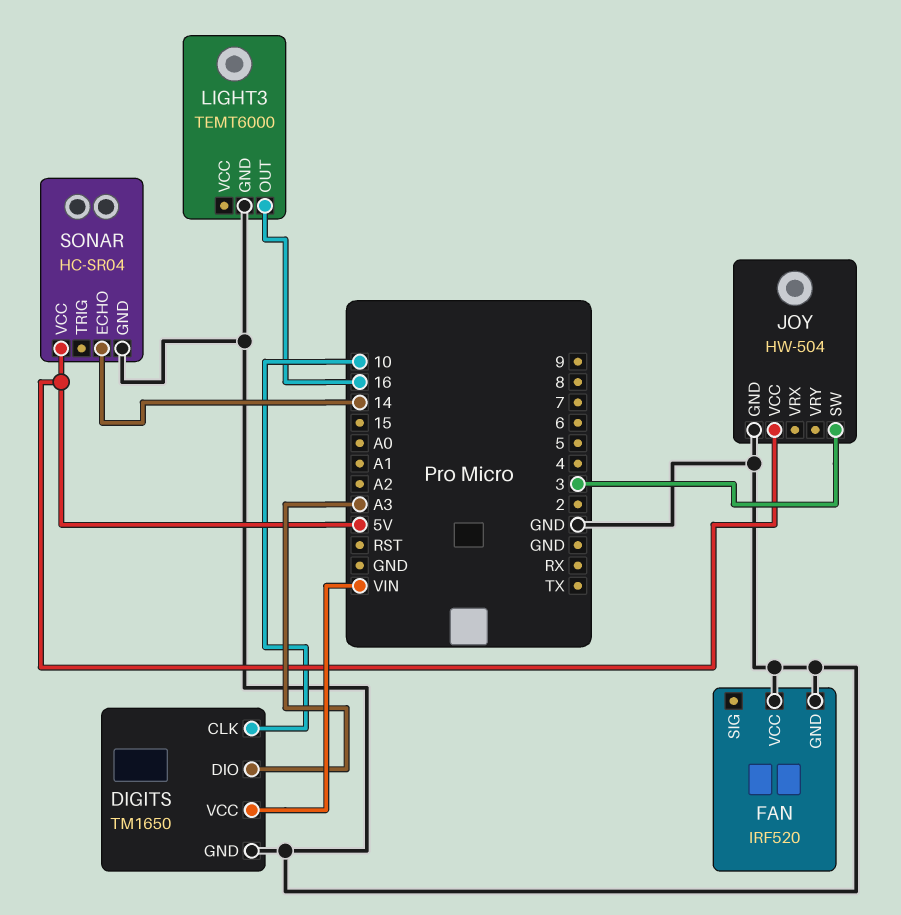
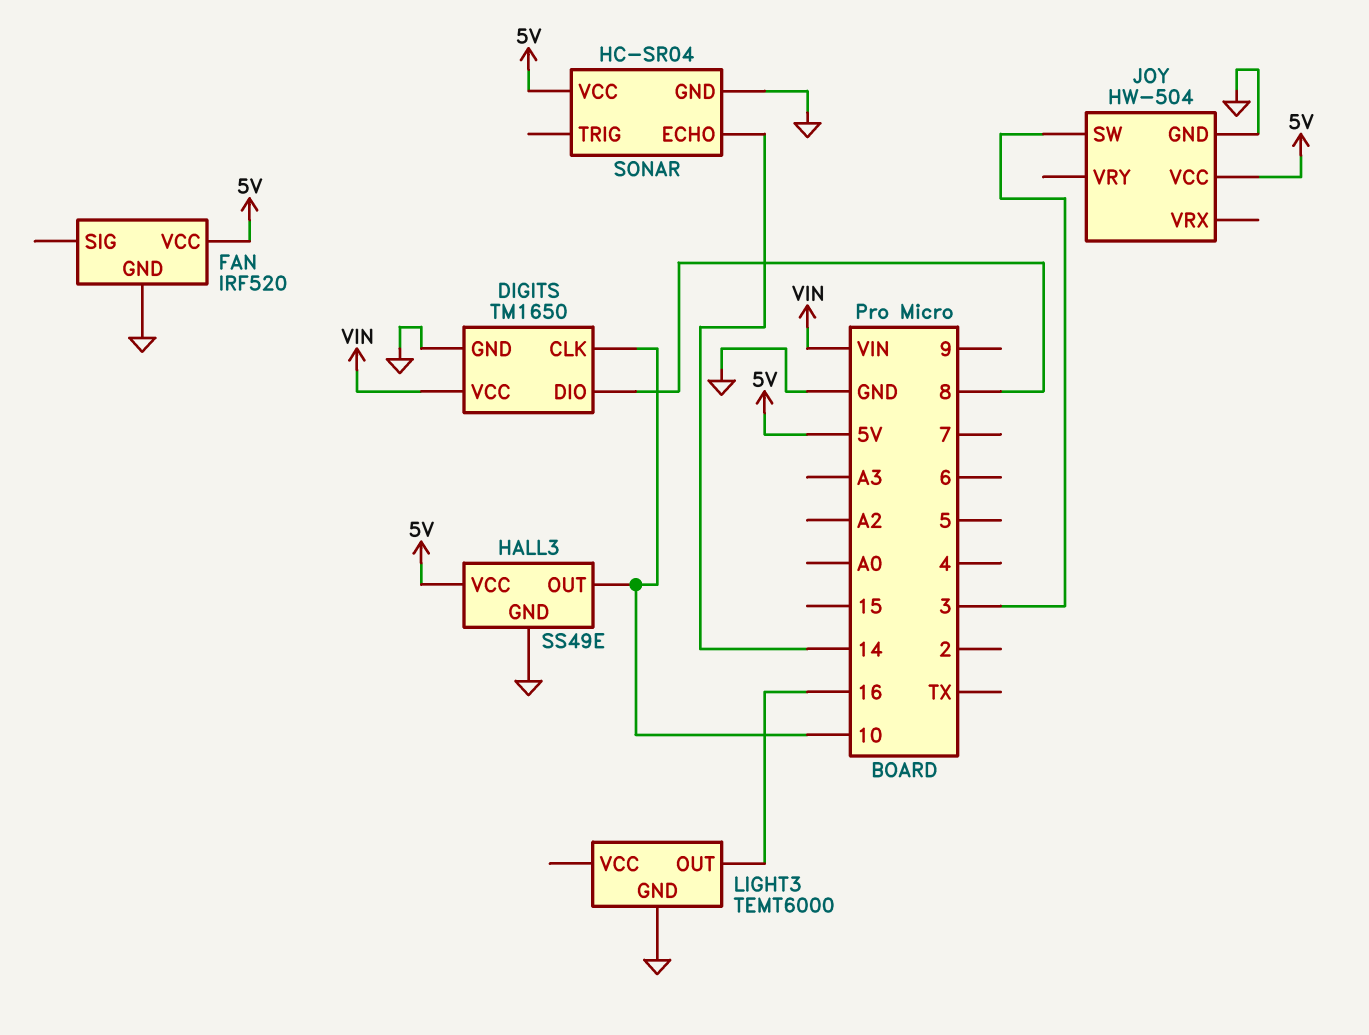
DIGITS pin DIO: A3 -> 8
FAN pin VCC: GND -> 5V
HALL3: none -> SS49E
HALL3 pin GND: none -> GND
HALL3 pin OUT: none -> 10
HALL3 pin VCC: none -> 5V

